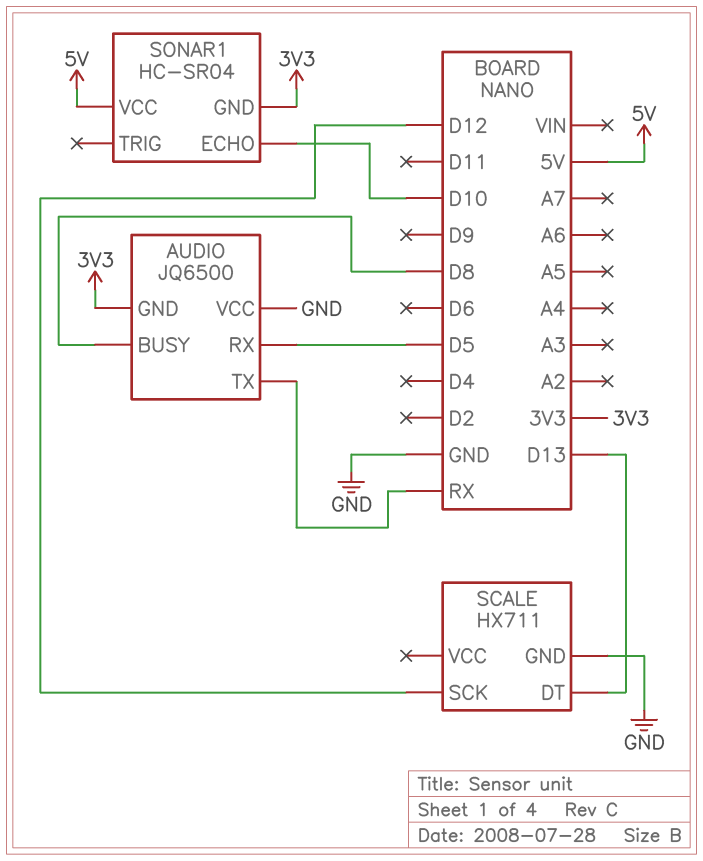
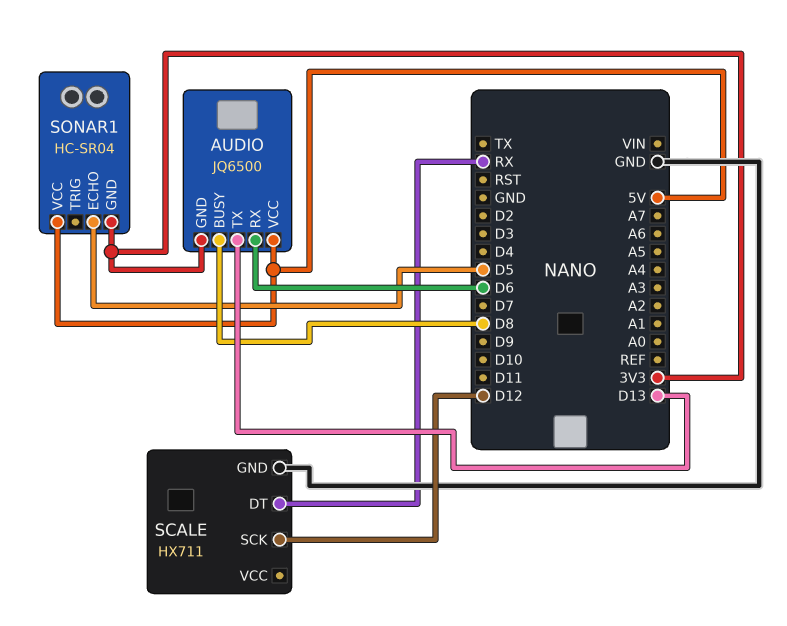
AUDIO pin RX: D5 -> D6
AUDIO pin TX: RX -> D13
AUDIO pin VCC: GND -> 5V
SCALE pin DT: D13 -> RX
SONAR1 pin ECHO: D10 -> D5

